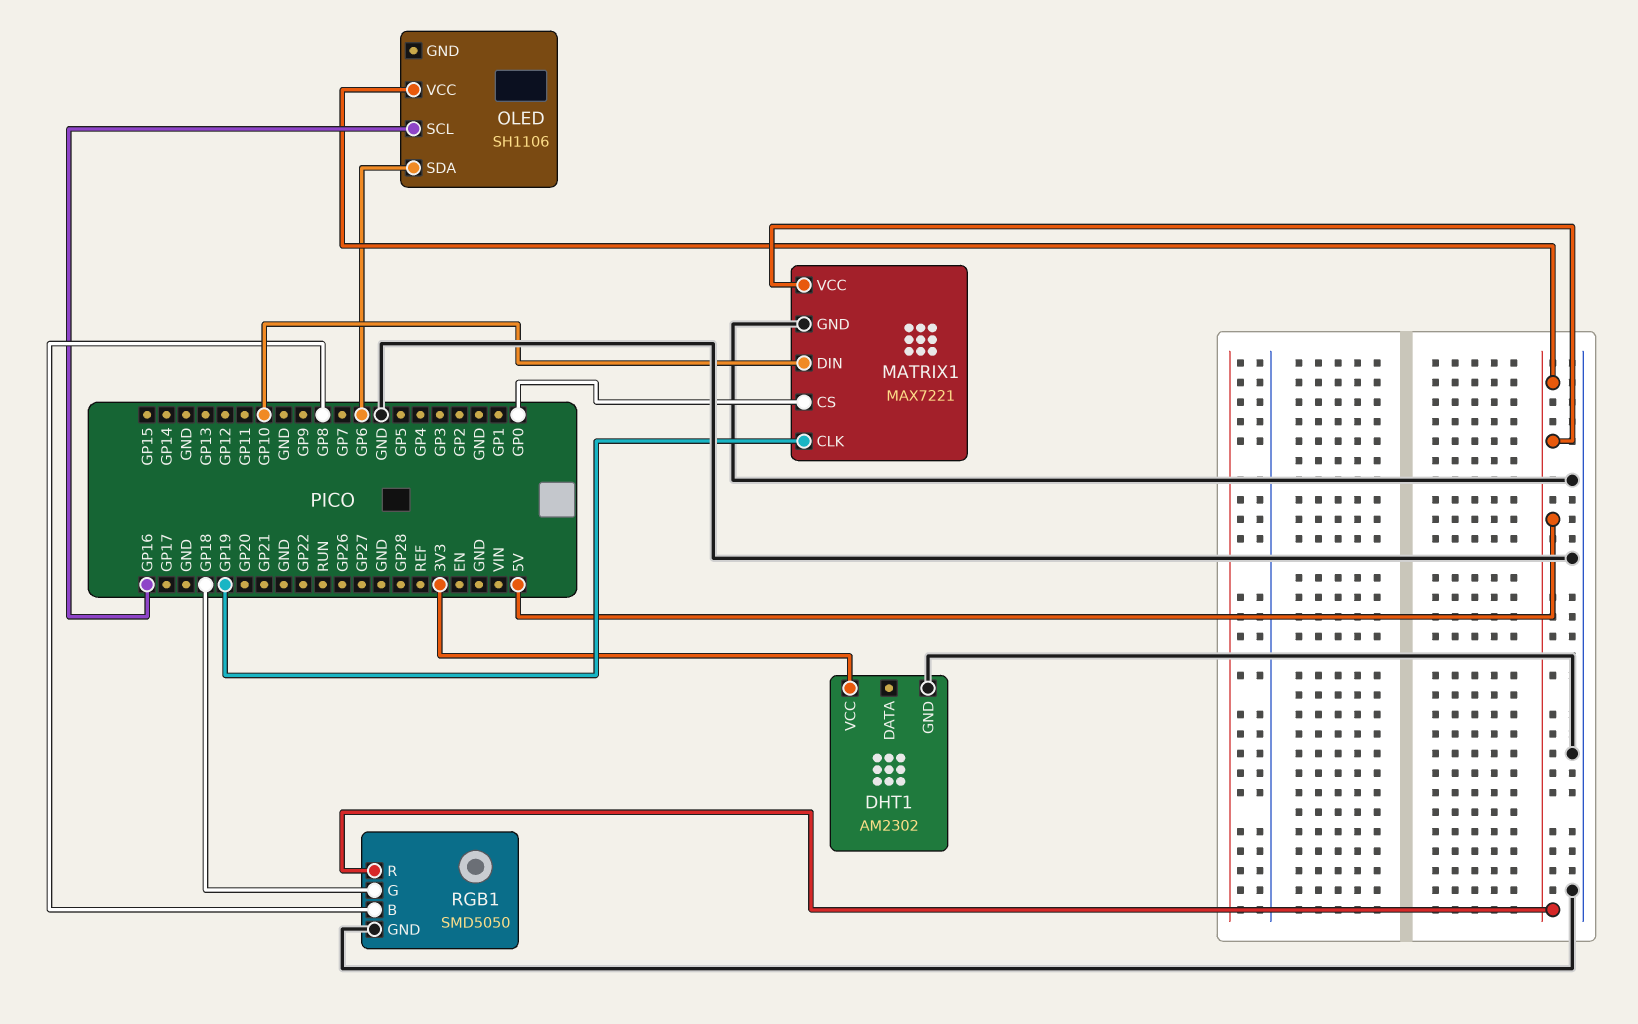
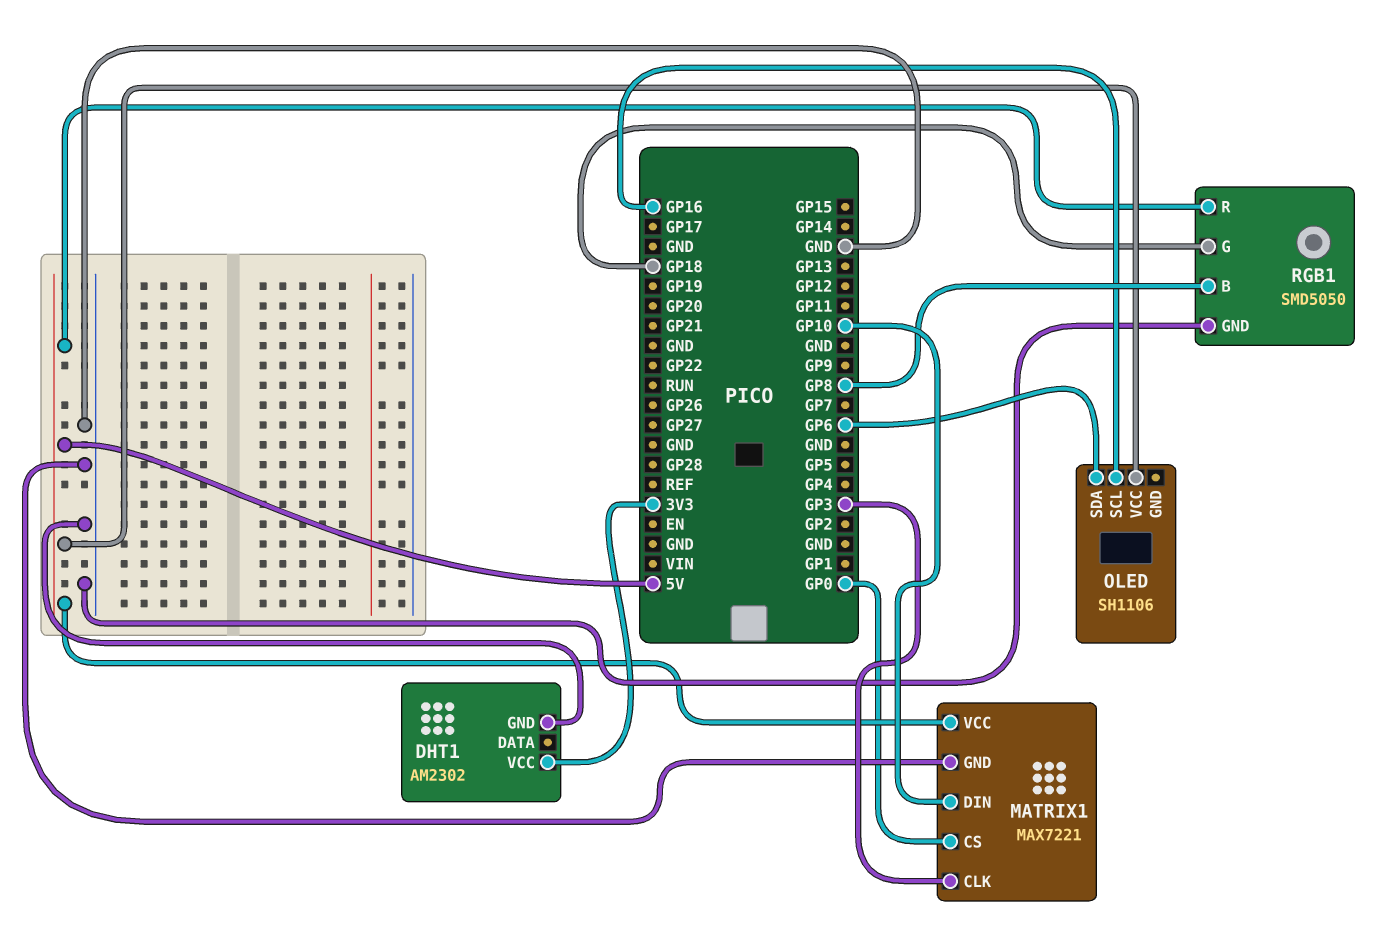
MATRIX1 pin CLK: GP19 -> GP3

